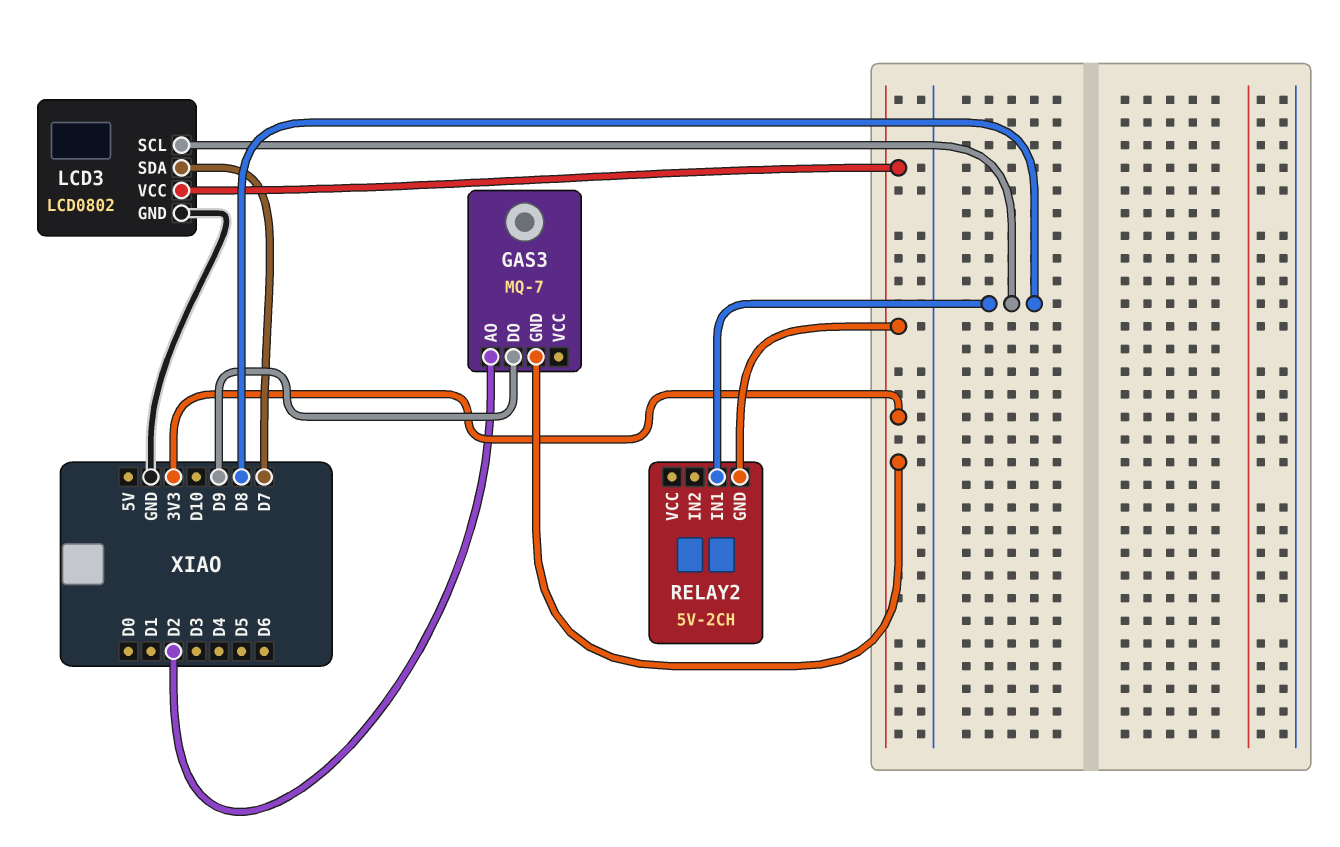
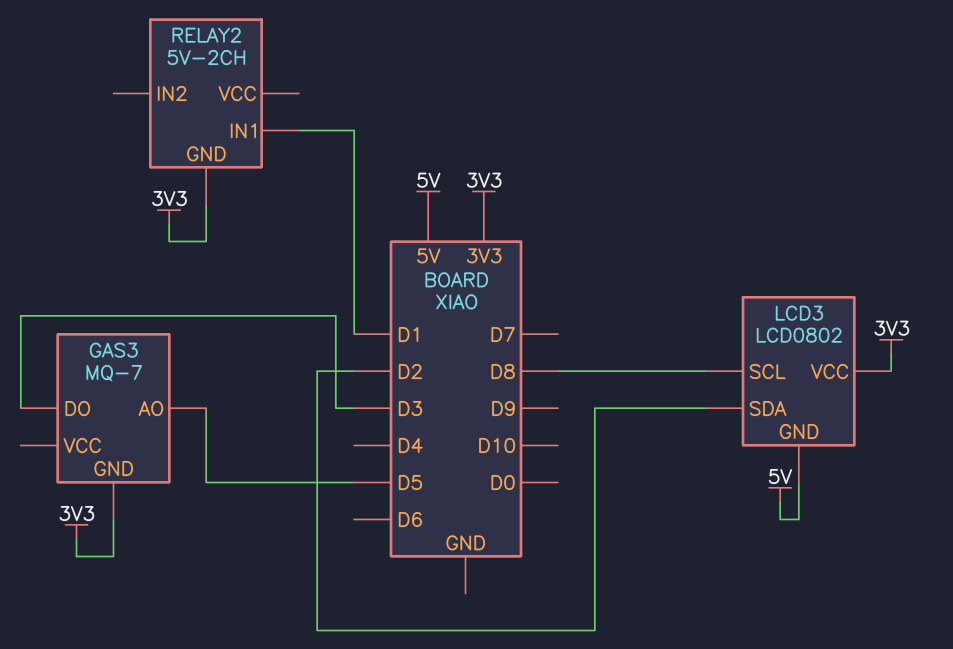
GAS3 pin AO: D2 -> D5
GAS3 pin DO: D9 -> D3
LCD3 pin GND: GND -> 5V
LCD3 pin SDA: D7 -> D2
RELAY2 pin IN1: D8 -> D1

